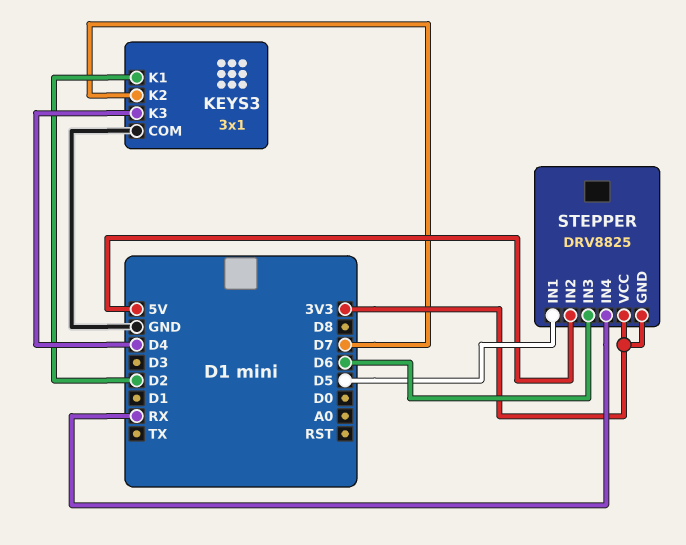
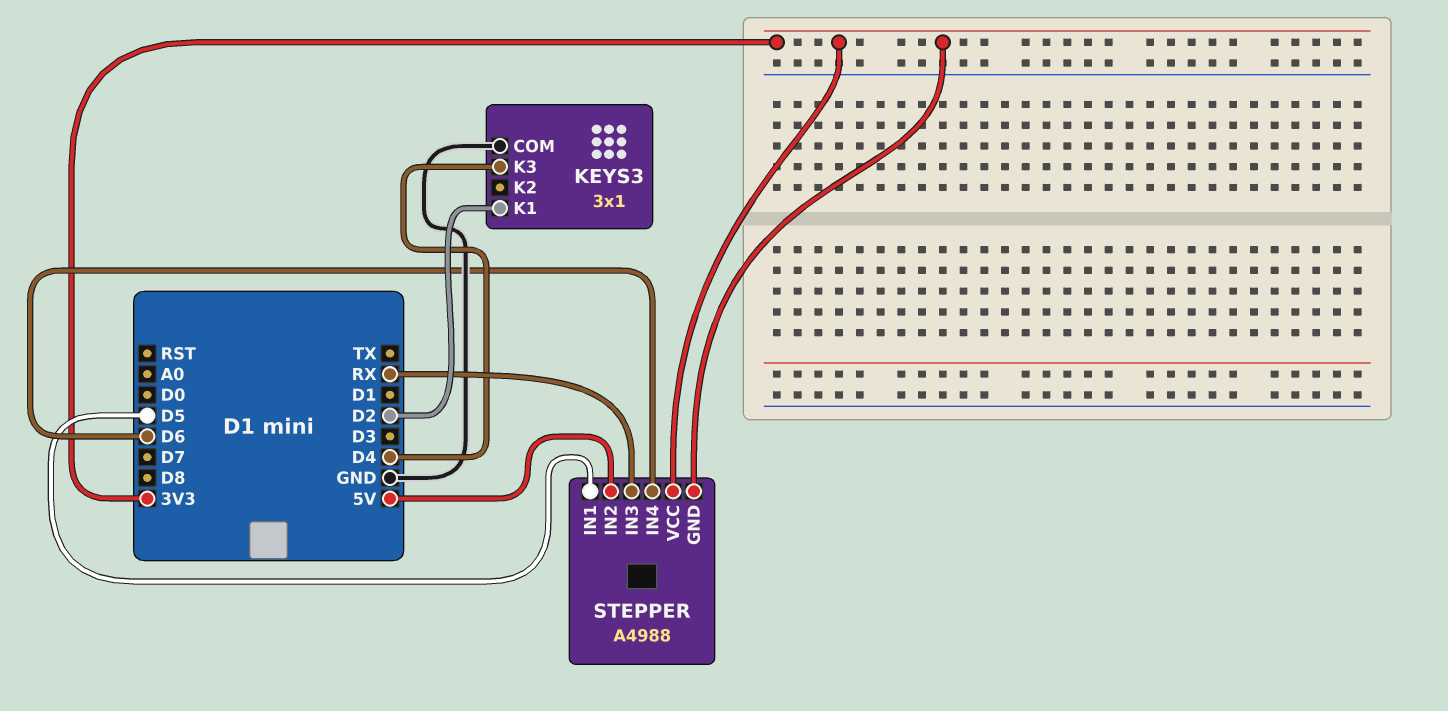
KEYS3 pin K2: D7 -> none
STEPPER: DRV8825 -> A4988
STEPPER pin IN3: D6 -> RX
STEPPER pin IN4: RX -> D6

